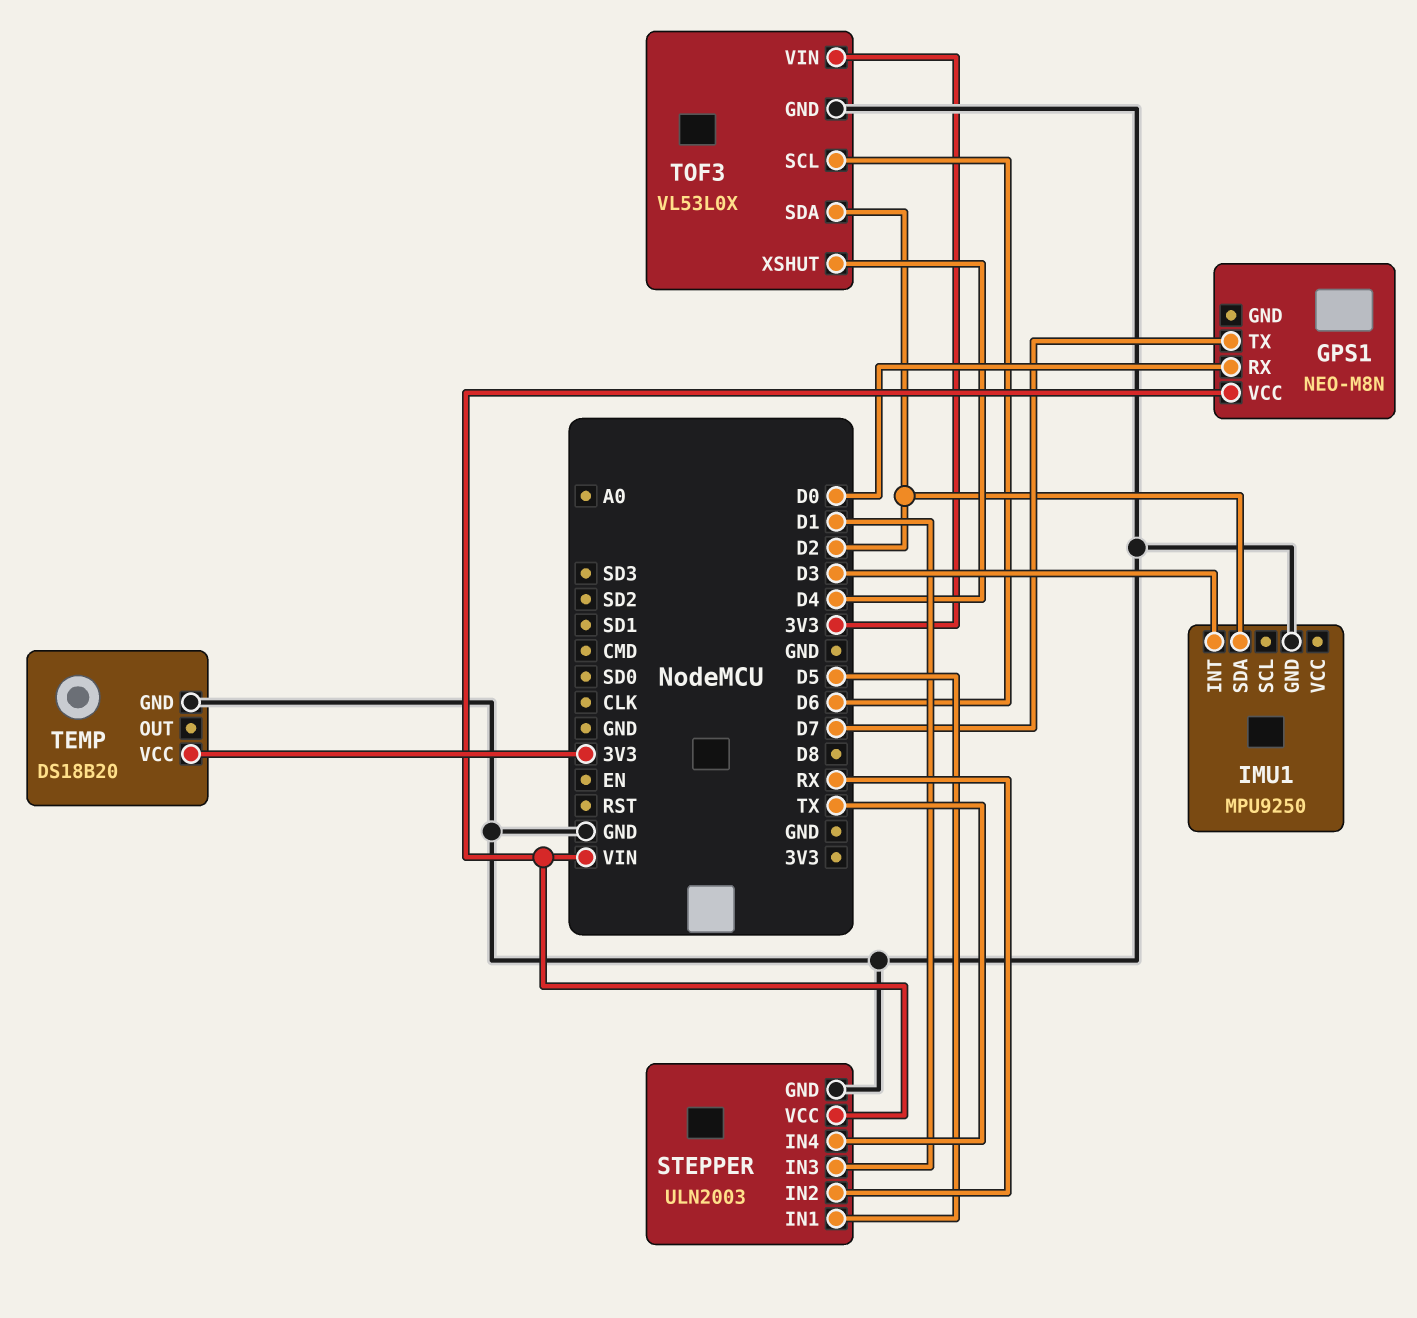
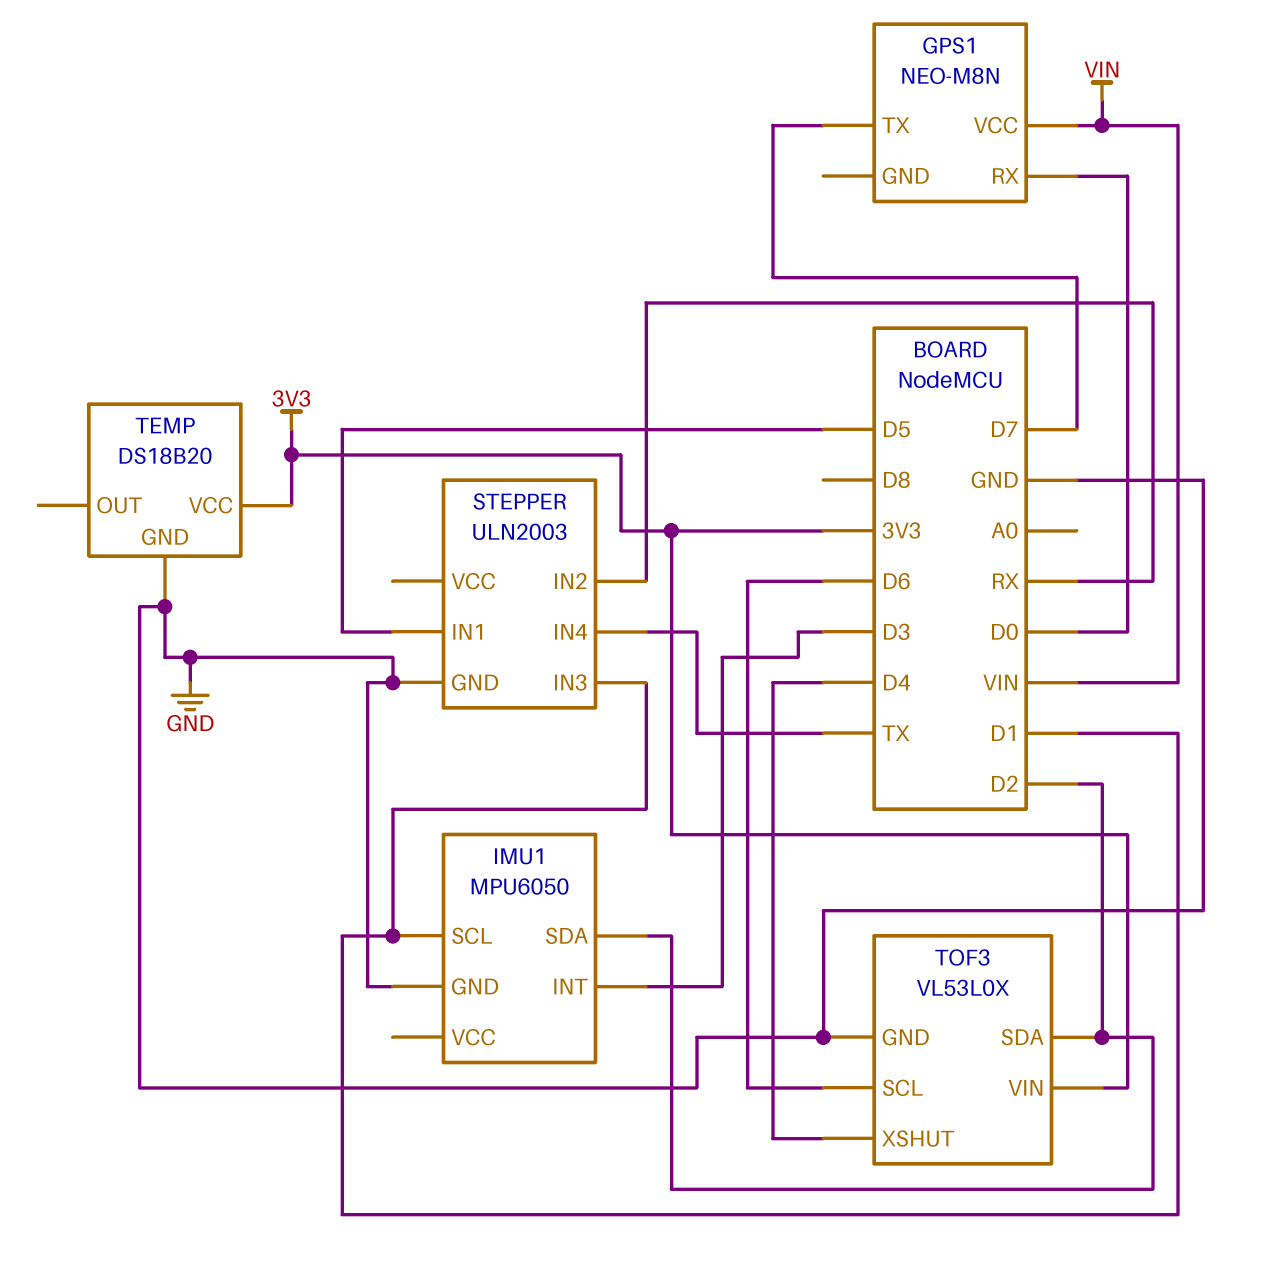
IMU1: MPU9250 -> MPU6050
IMU1 pin SCL: none -> D1
STEPPER pin VCC: VIN -> none

